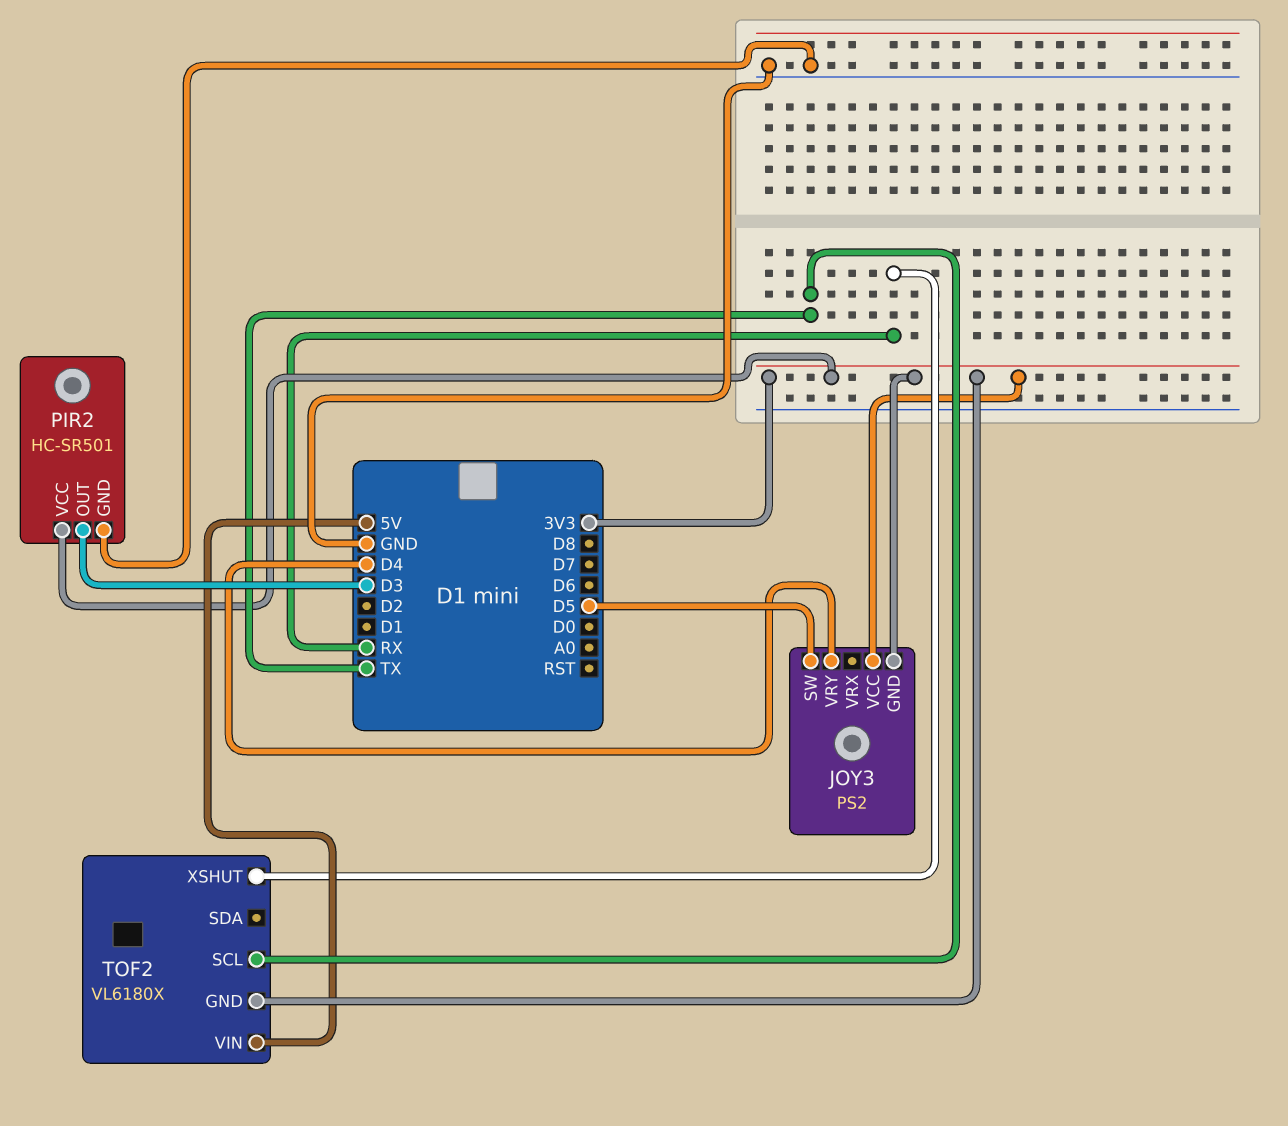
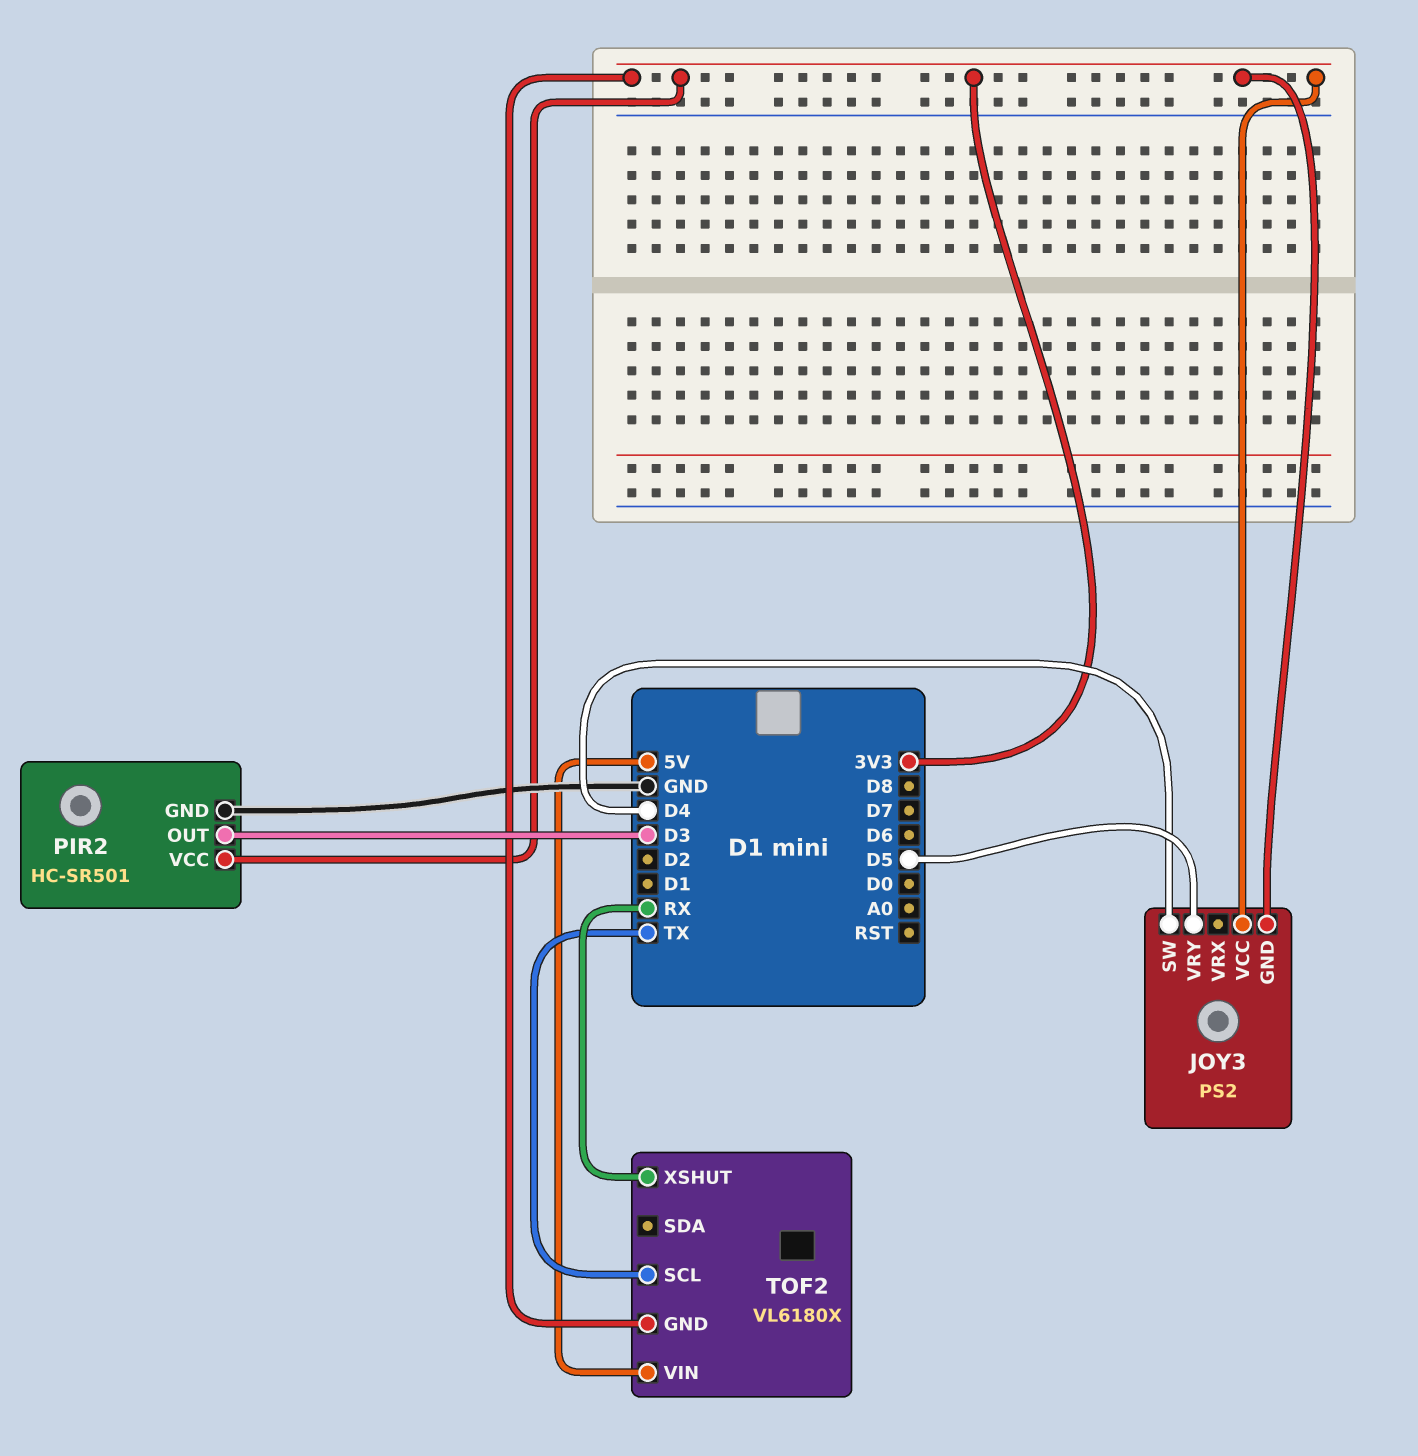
JOY3 pin SW: D5 -> D4
JOY3 pin VRY: D4 -> D5

